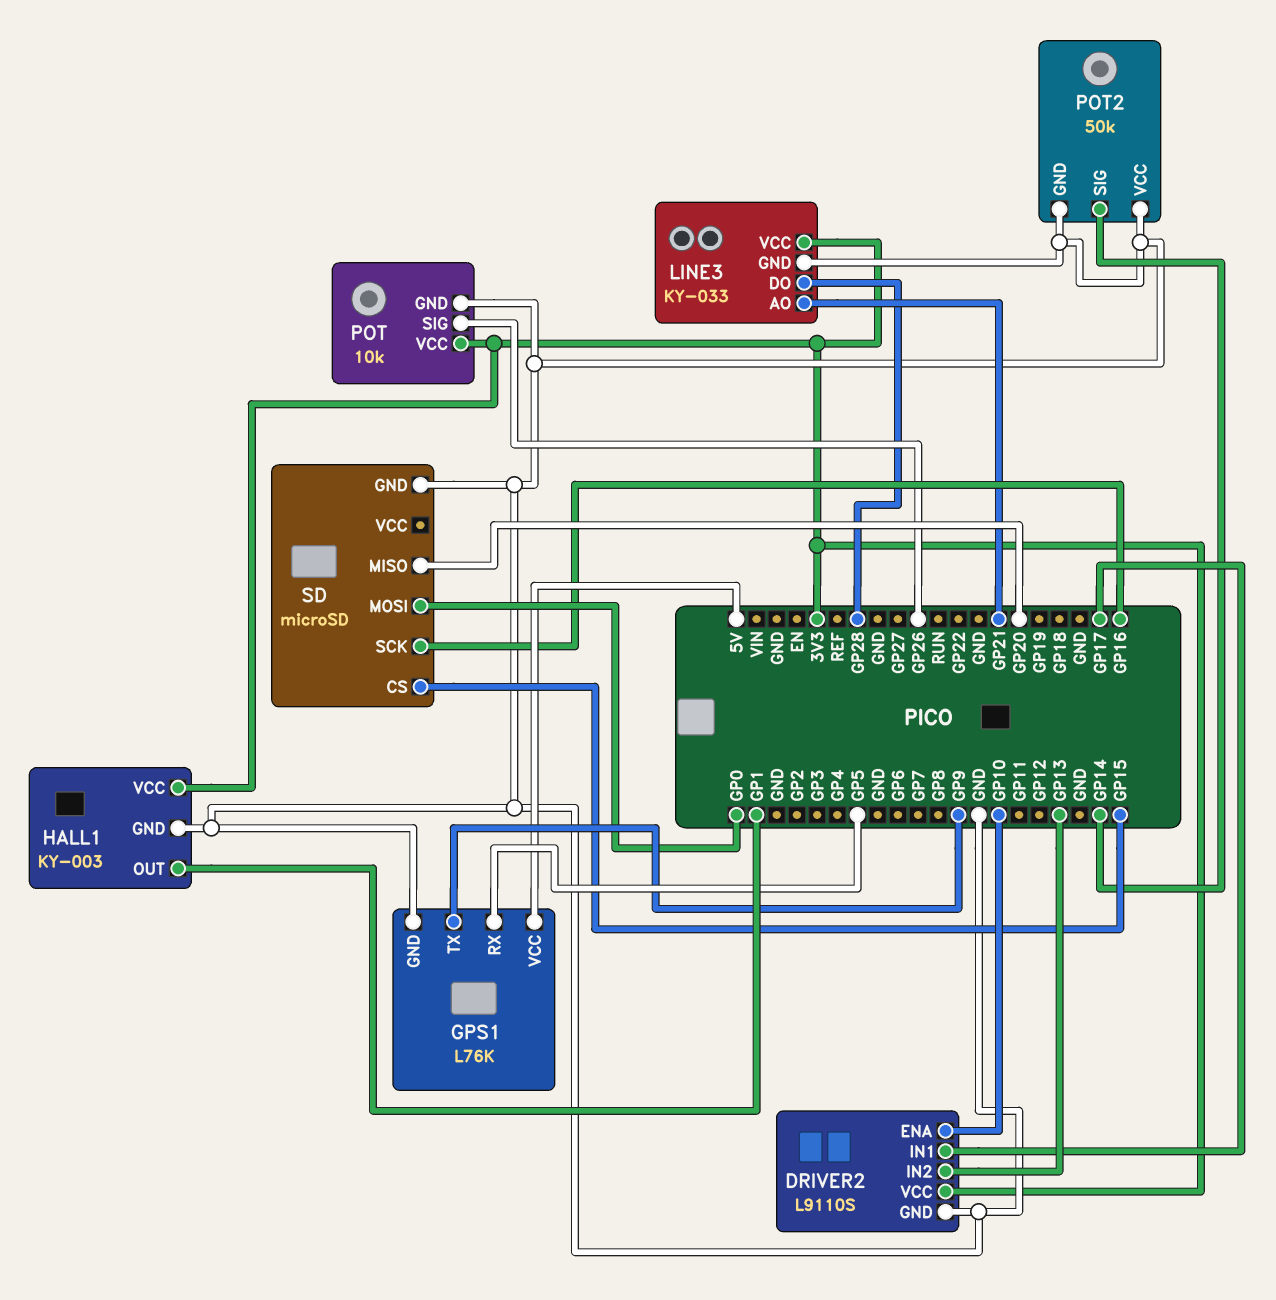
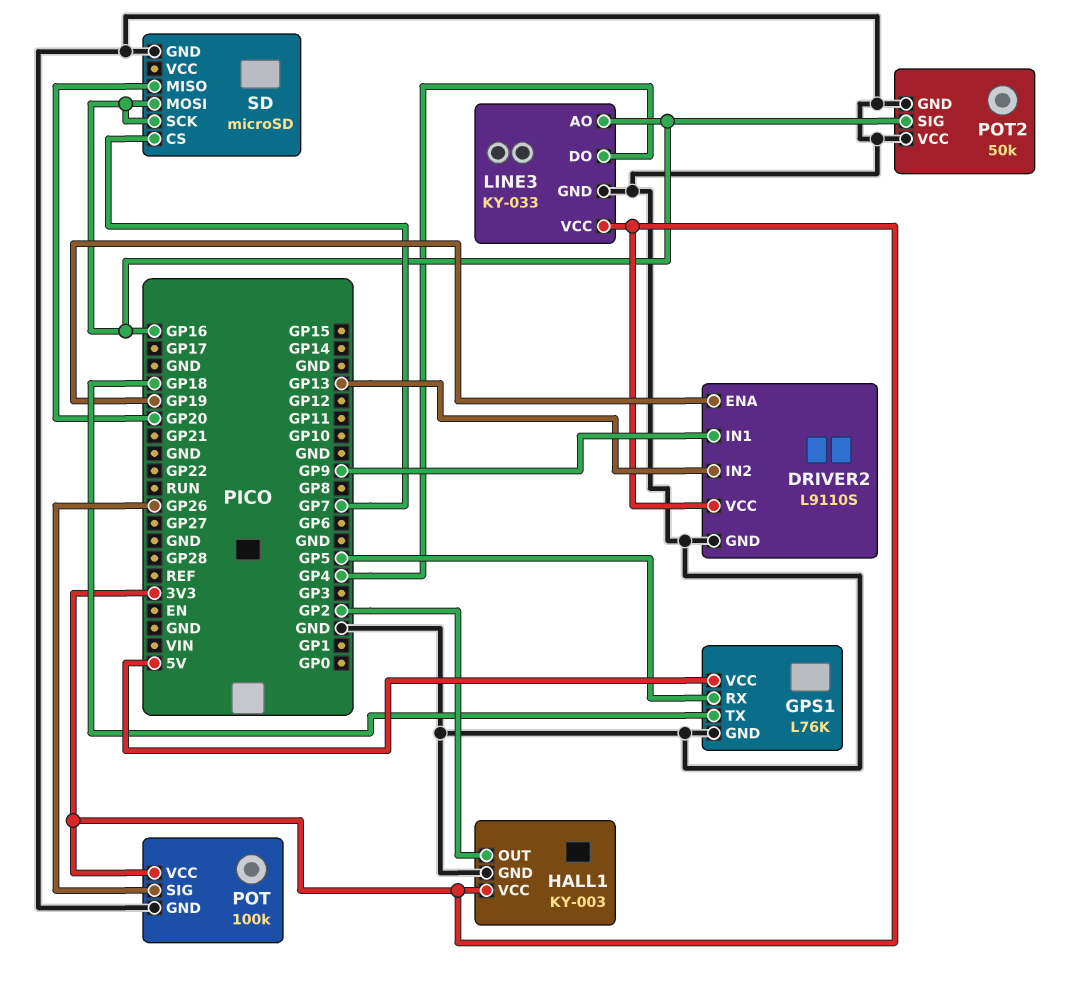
DRIVER2 pin ENA: GP10 -> GP19
DRIVER2 pin IN1: GP17 -> GP9
GPS1 pin TX: GP9 -> GP18
HALL1 pin OUT: GP1 -> GP2
LINE3 pin AO: GP21 -> GP16
LINE3 pin DO: GP28 -> GP4
POT: 10k -> 100k
POT2 pin SIG: GP14 -> GP16
SD pin CS: GP15 -> GP7
SD pin MOSI: GP0 -> GP16

